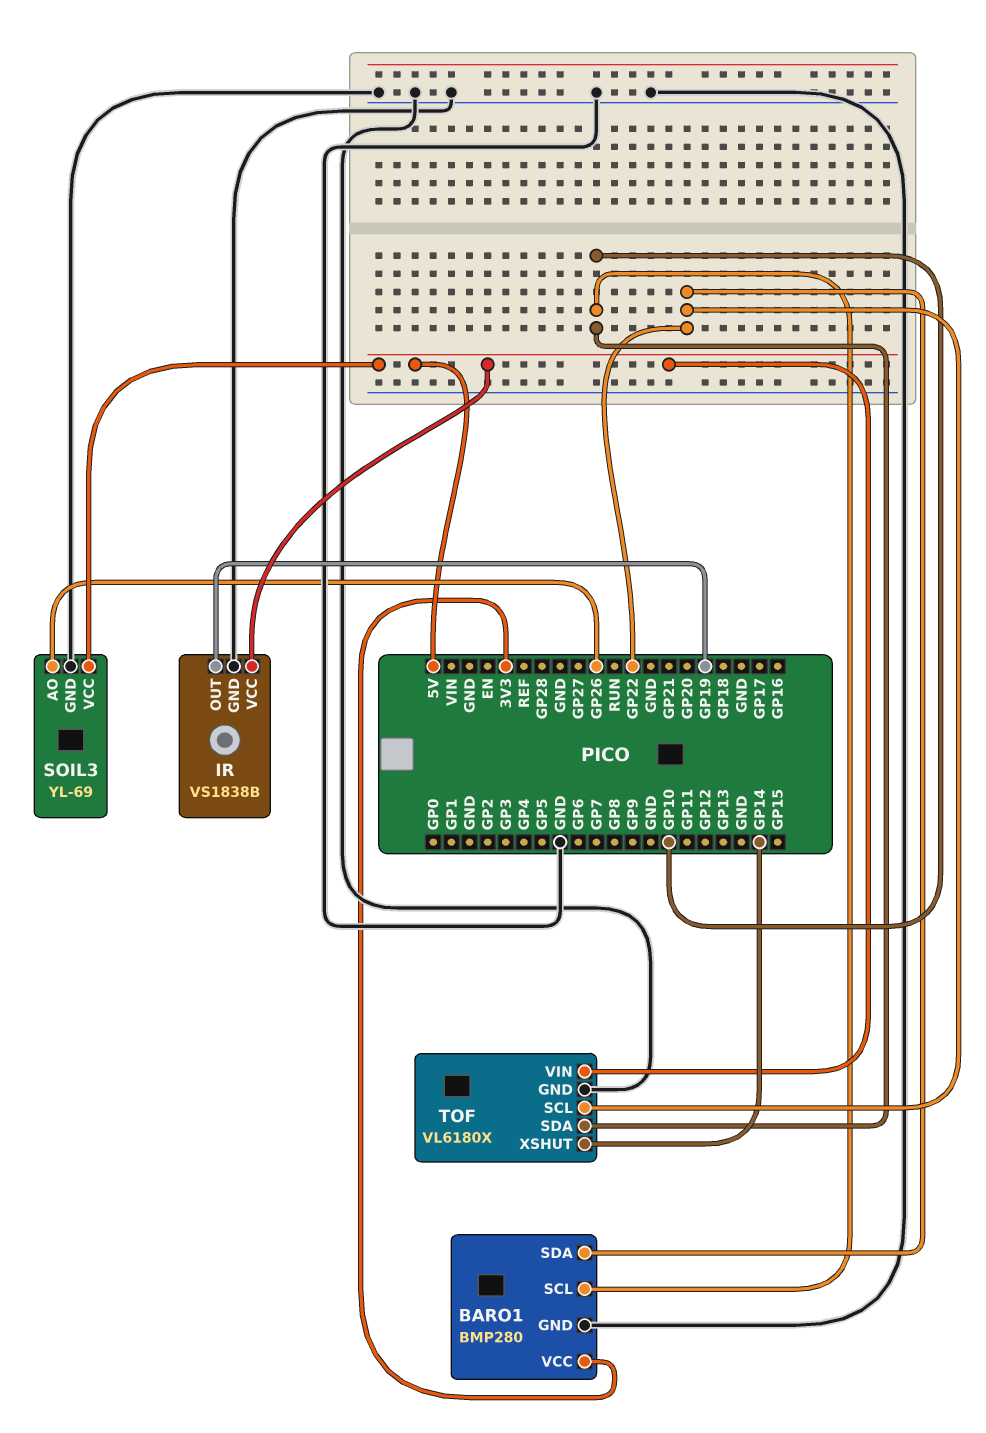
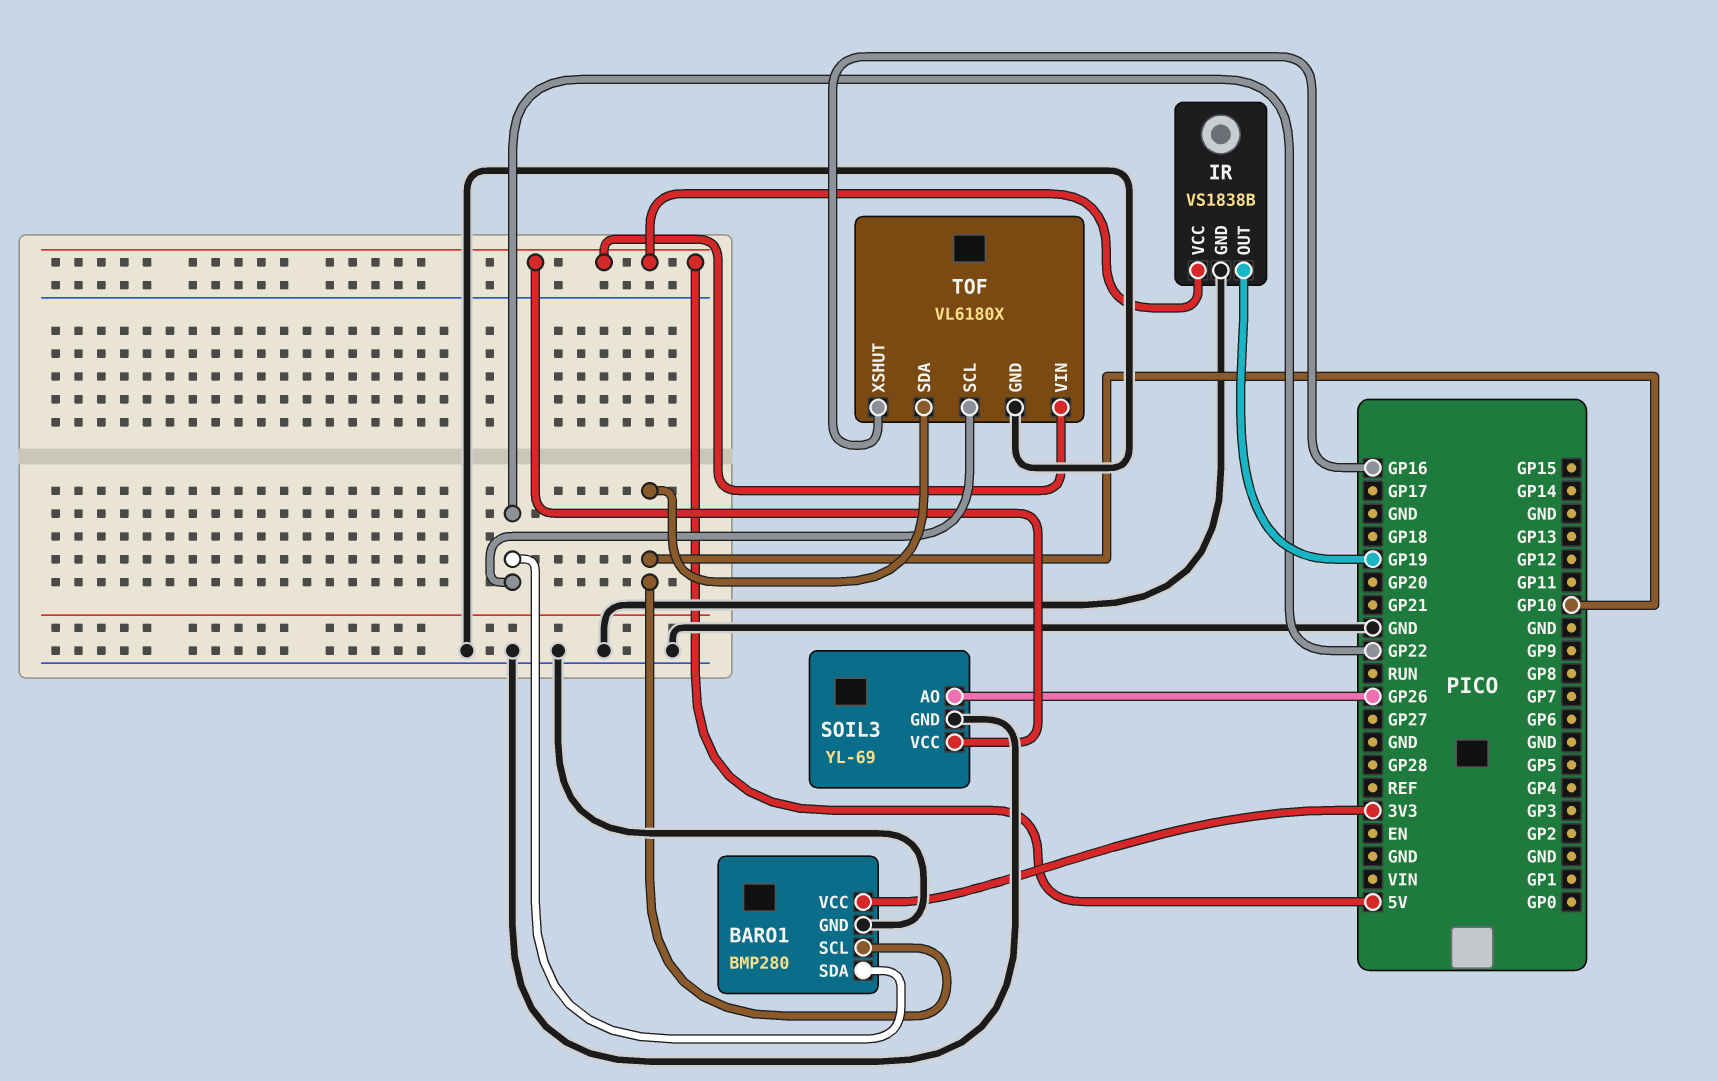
TOF pin XSHUT: GP14 -> GP16

